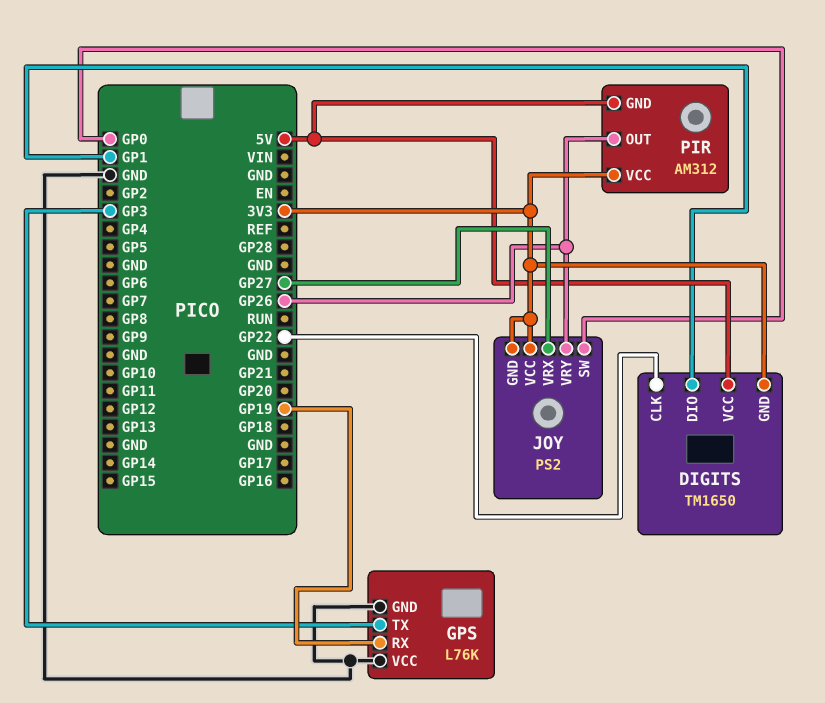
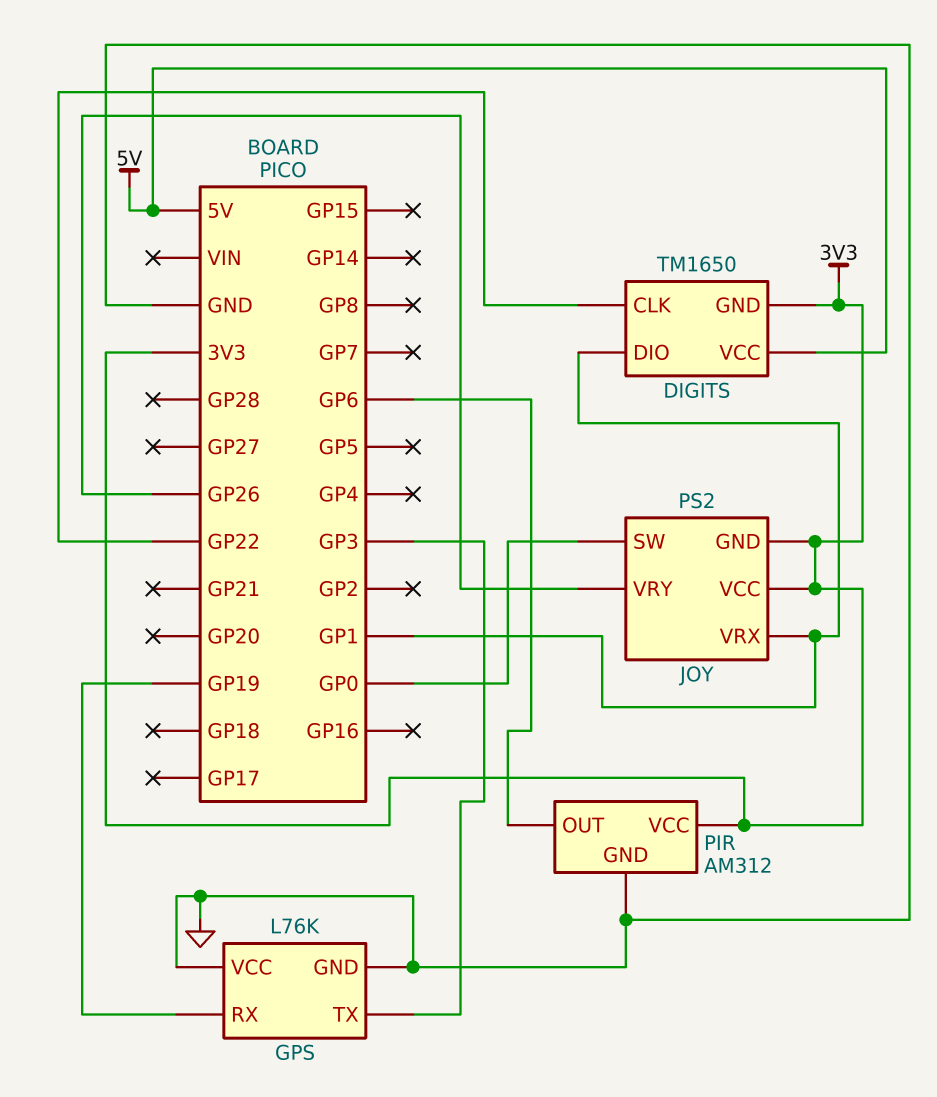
JOY pin VRX: GP27 -> GP1
PIR pin GND: 5V -> GND
PIR pin OUT: GP26 -> GP6

